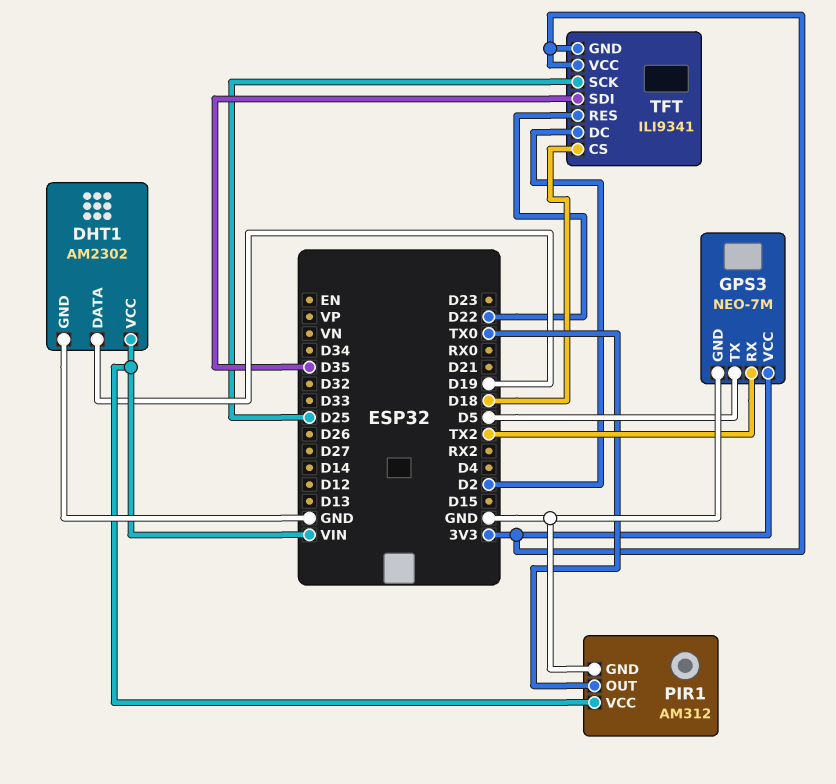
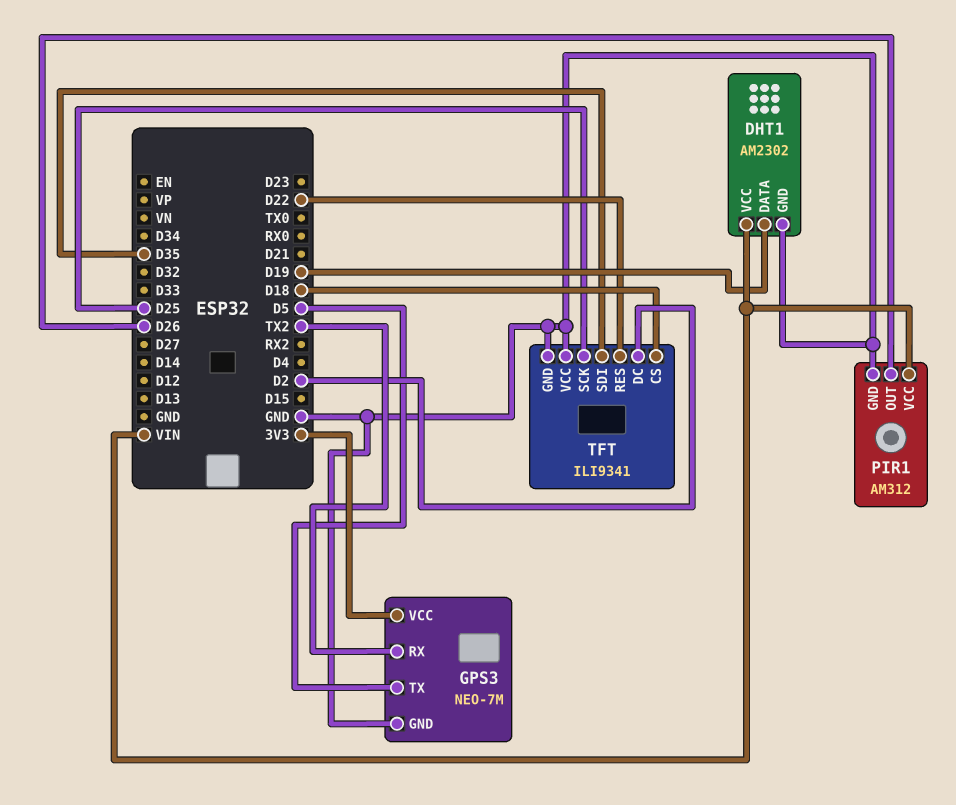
PIR1 pin OUT: TX0 -> D26
TFT pin GND: 3V3 -> GND
TFT pin VCC: 3V3 -> GND

